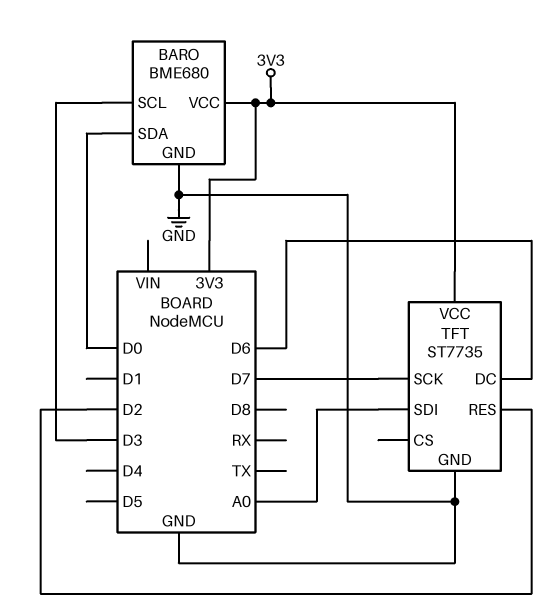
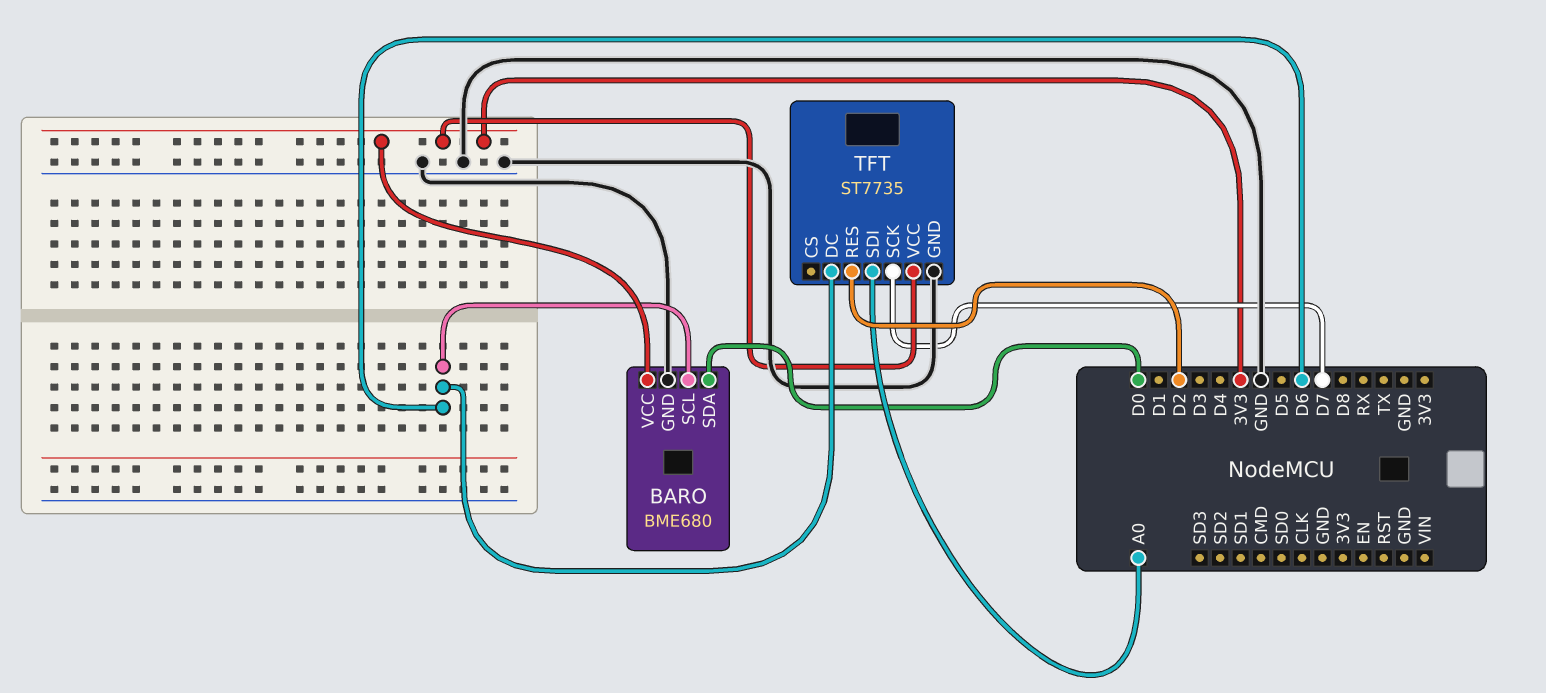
BARO pin SCL: D3 -> D6

